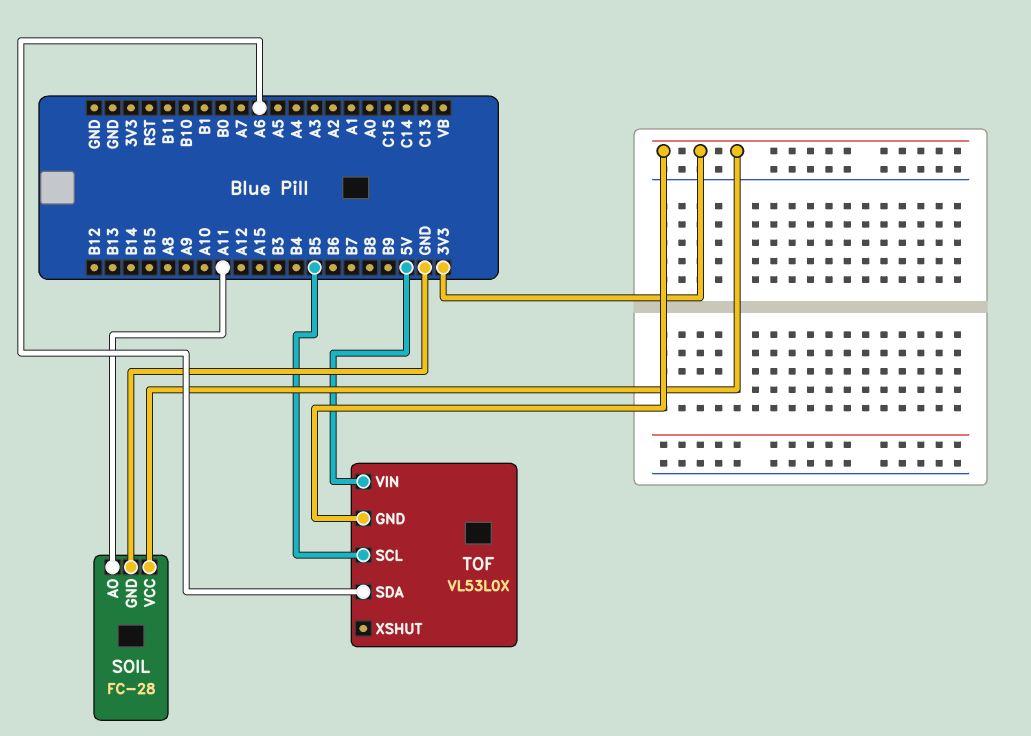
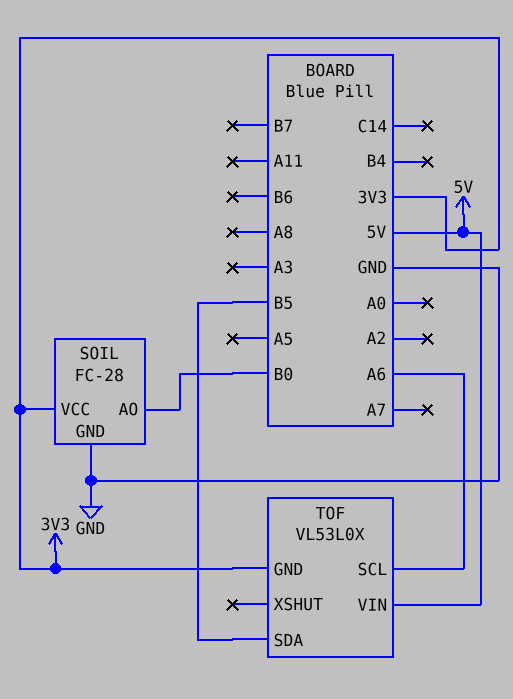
SOIL pin AO: A11 -> B0
TOF pin SCL: B5 -> A6
TOF pin SDA: A6 -> B5

